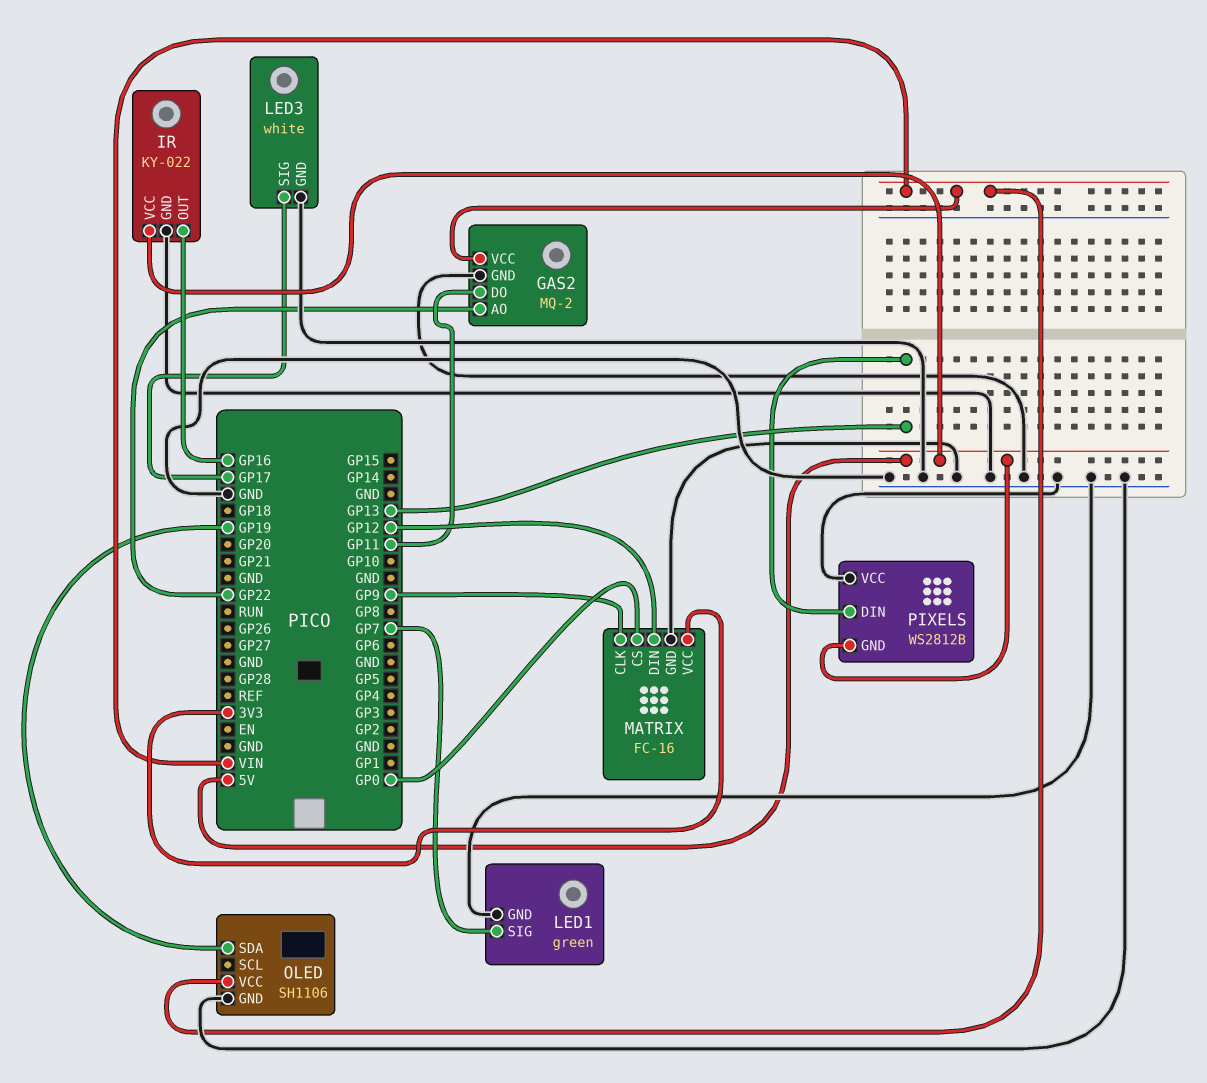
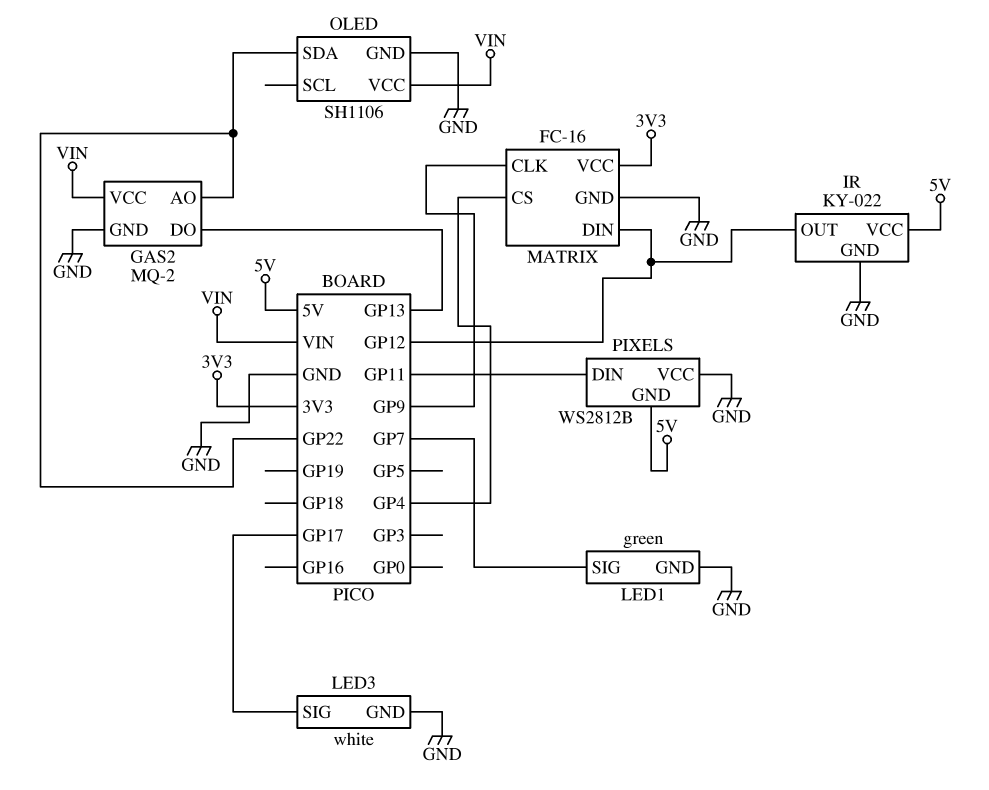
GAS2 pin DO: GP11 -> GP13
IR pin OUT: GP16 -> GP12
MATRIX pin CS: GP0 -> GP4
OLED pin SDA: GP19 -> GP22
PIXELS pin DIN: GP13 -> GP11

